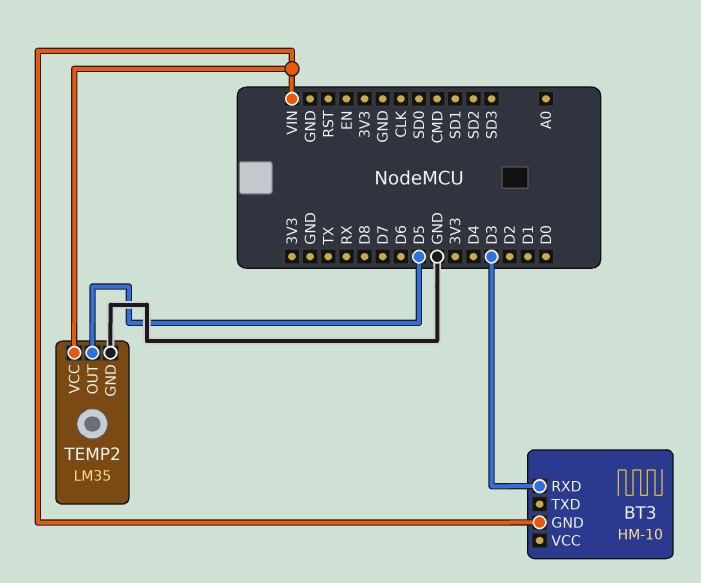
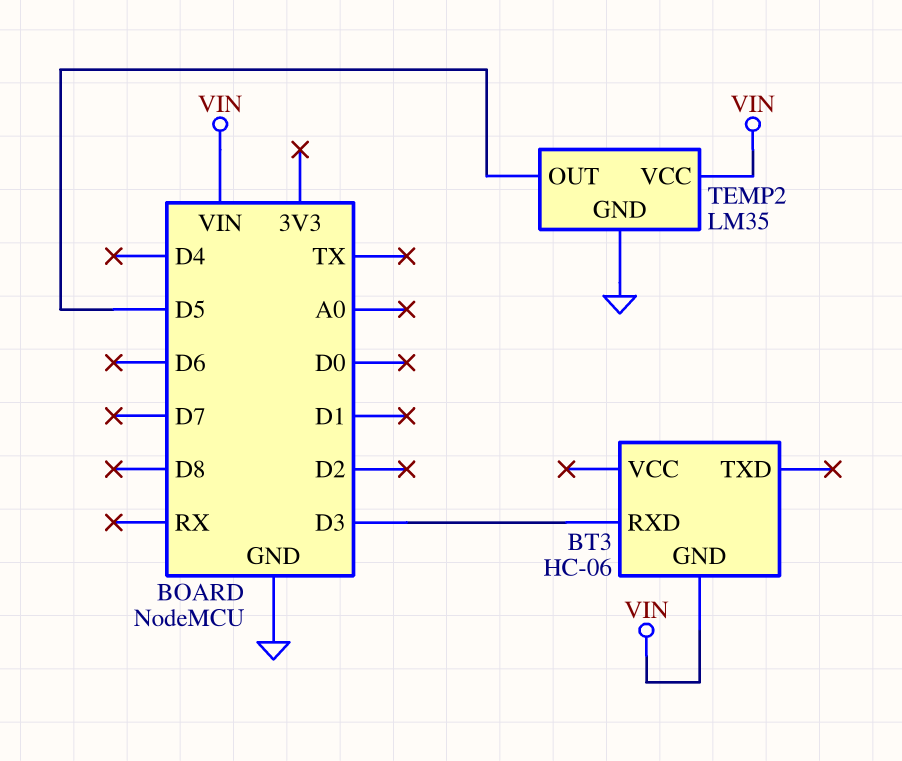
BT3: HM-10 -> HC-06

